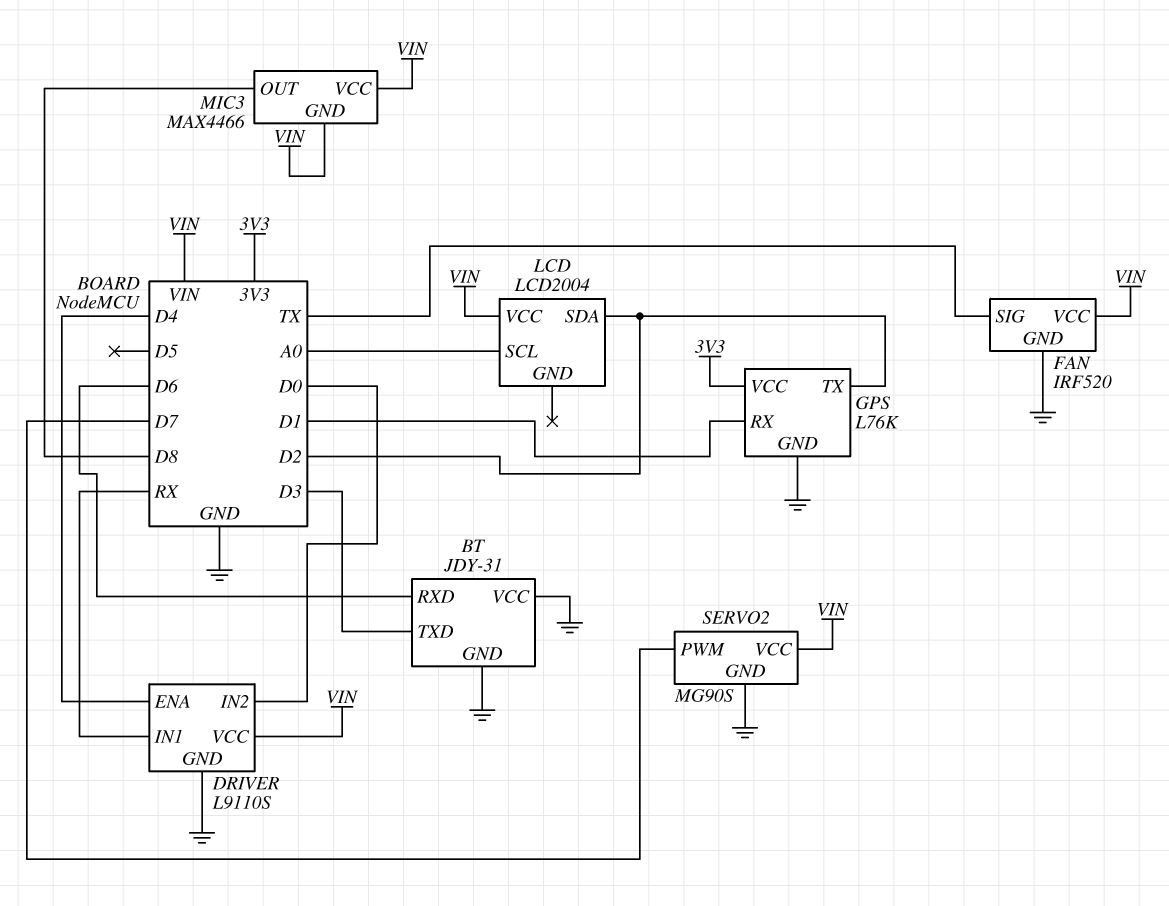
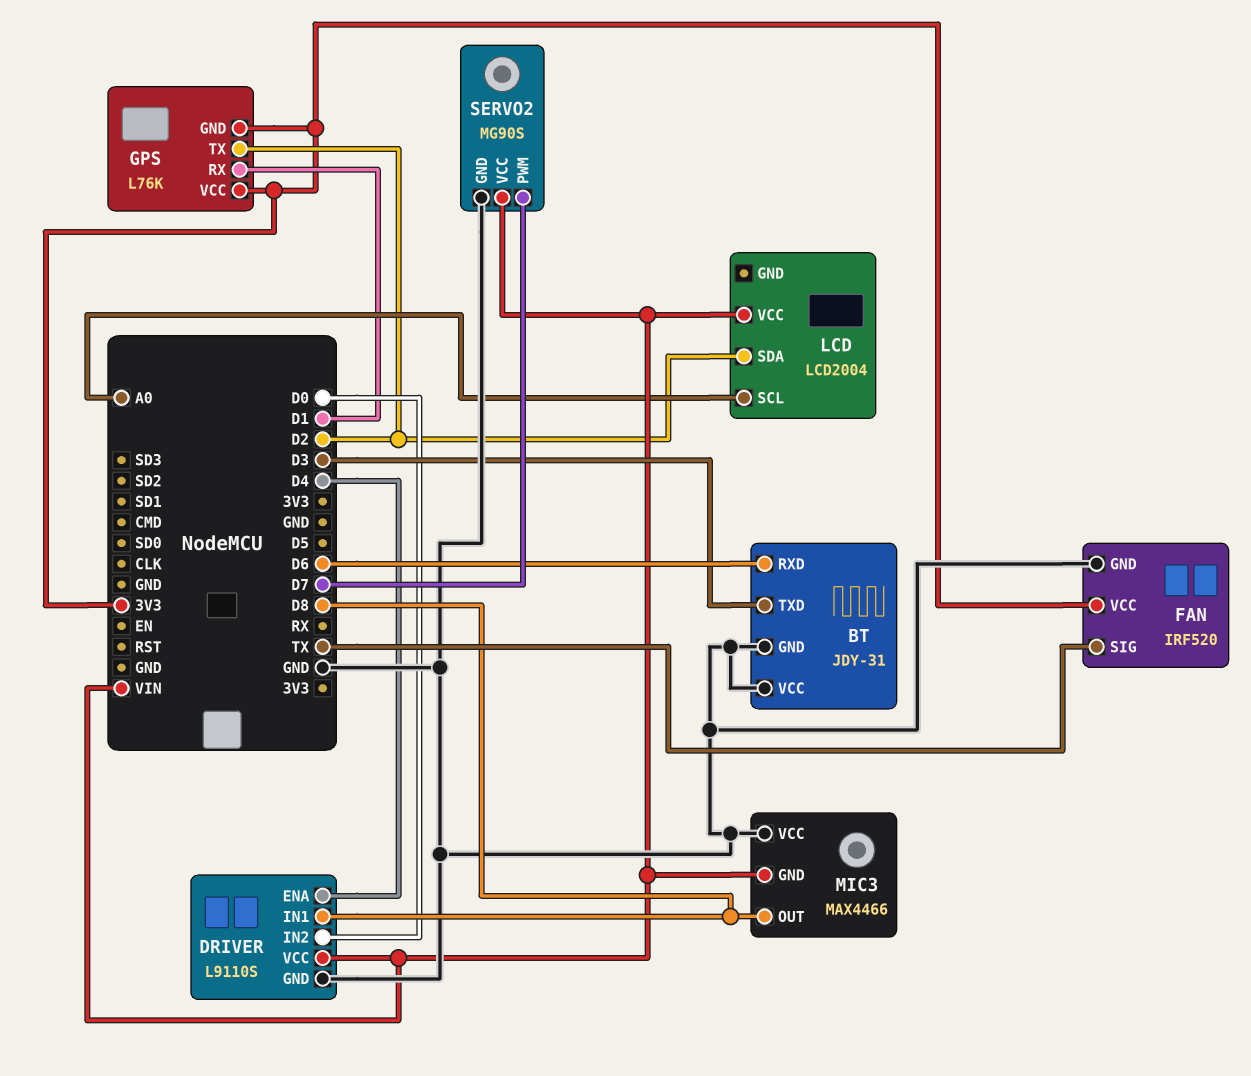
DRIVER pin IN1: RX -> D8
FAN pin VCC: VIN -> 3V3
GPS pin GND: GND -> 3V3
MIC3 pin VCC: VIN -> GND

